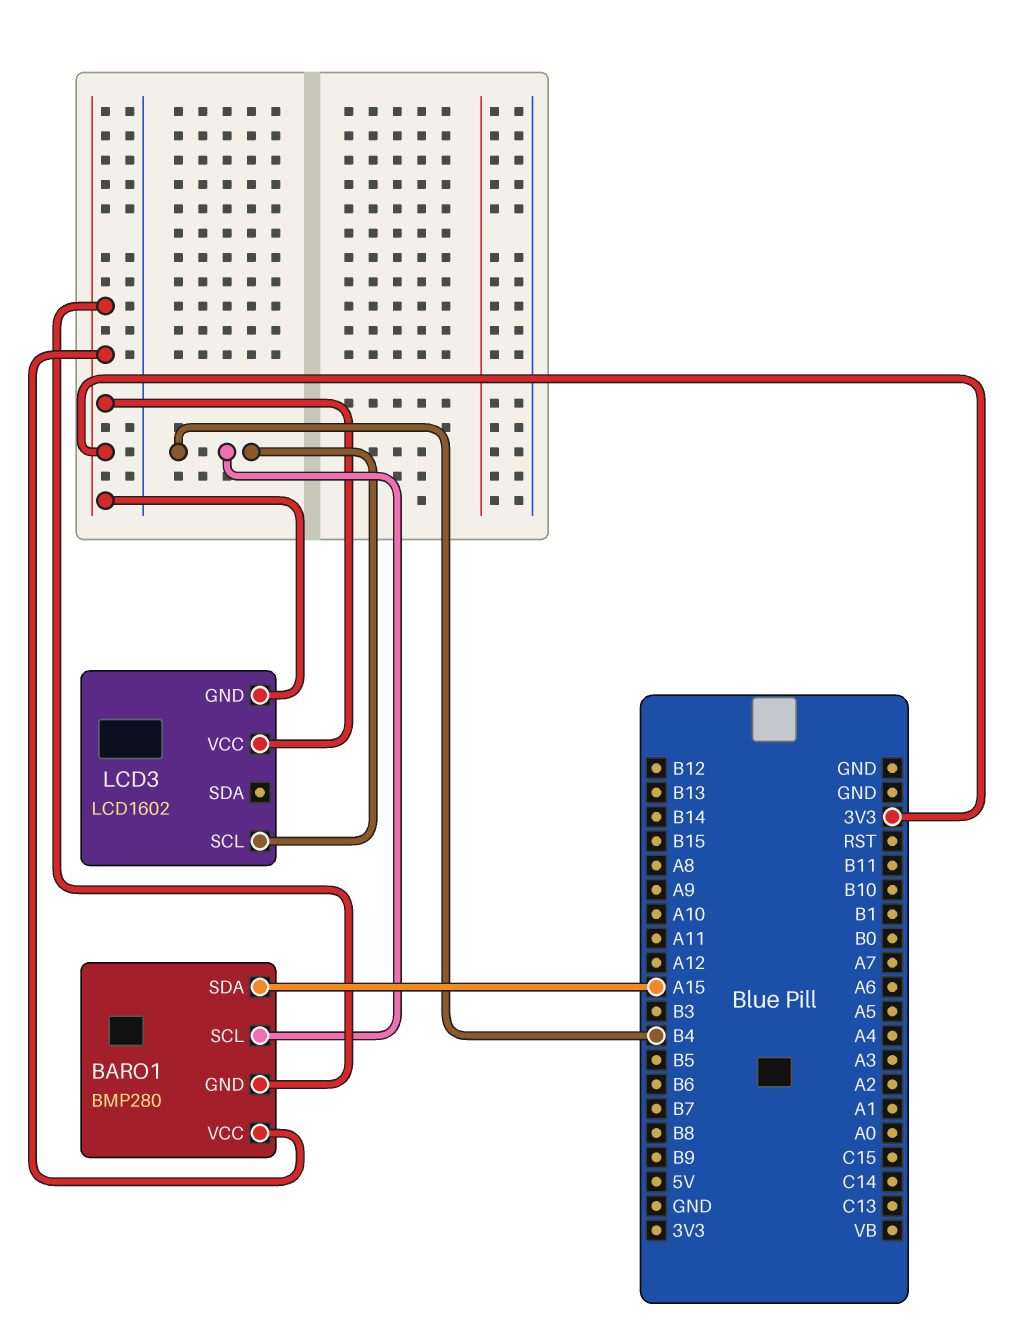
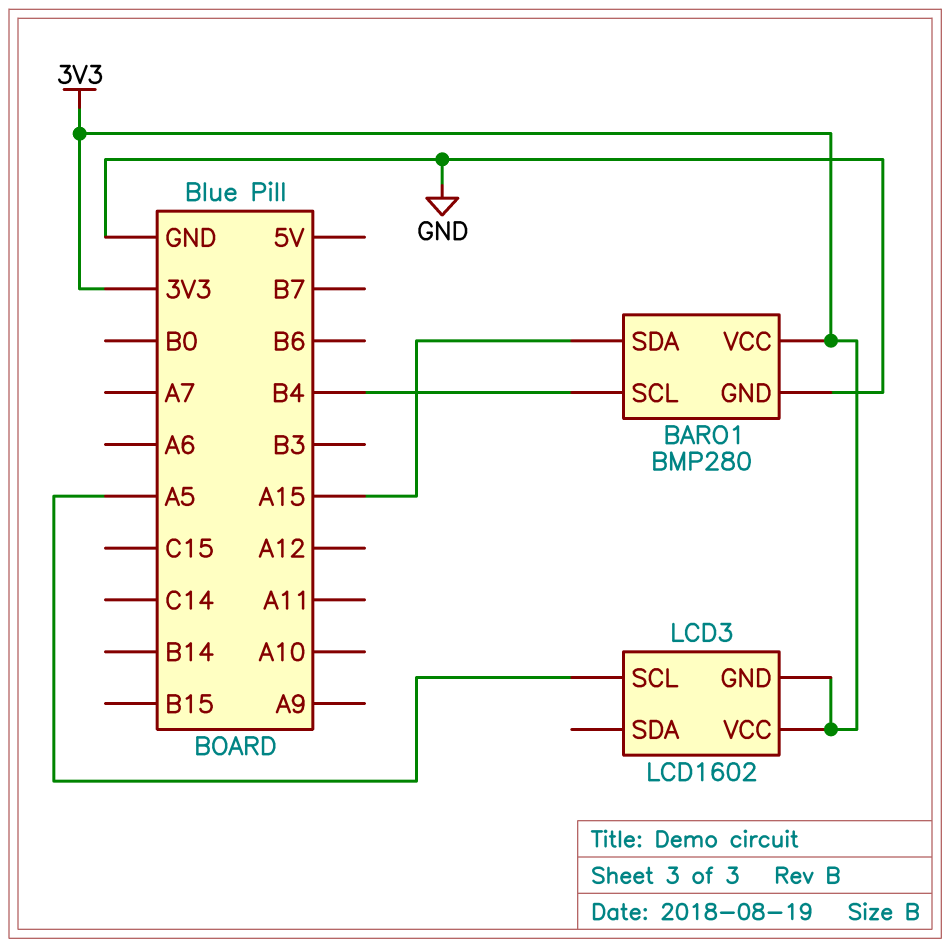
BARO1 pin GND: 3V3 -> GND
LCD3 pin SCL: B4 -> A5

